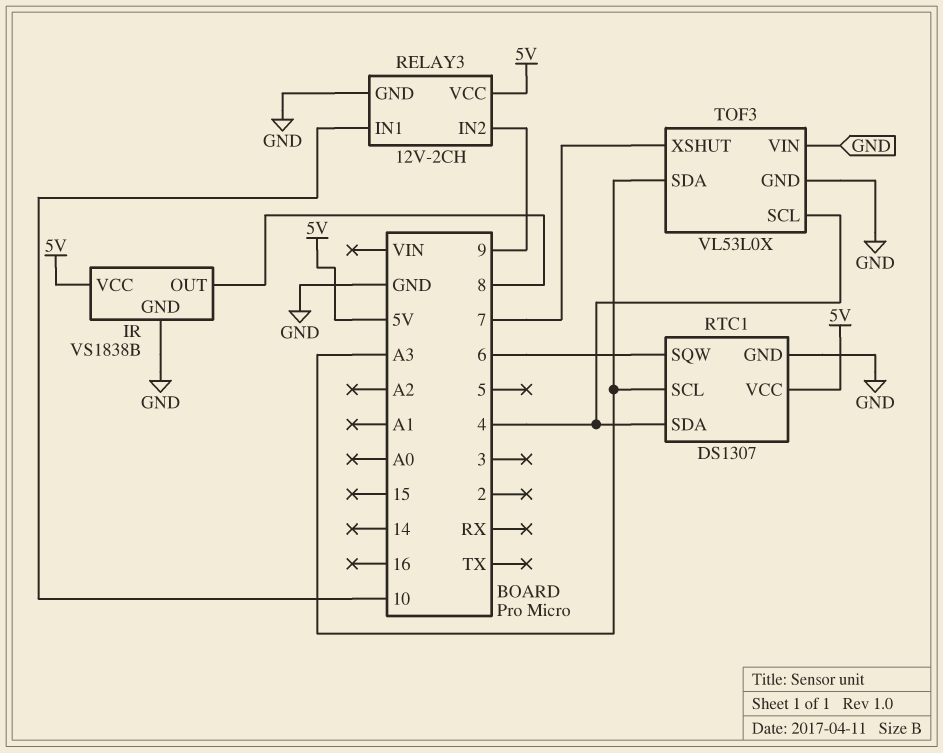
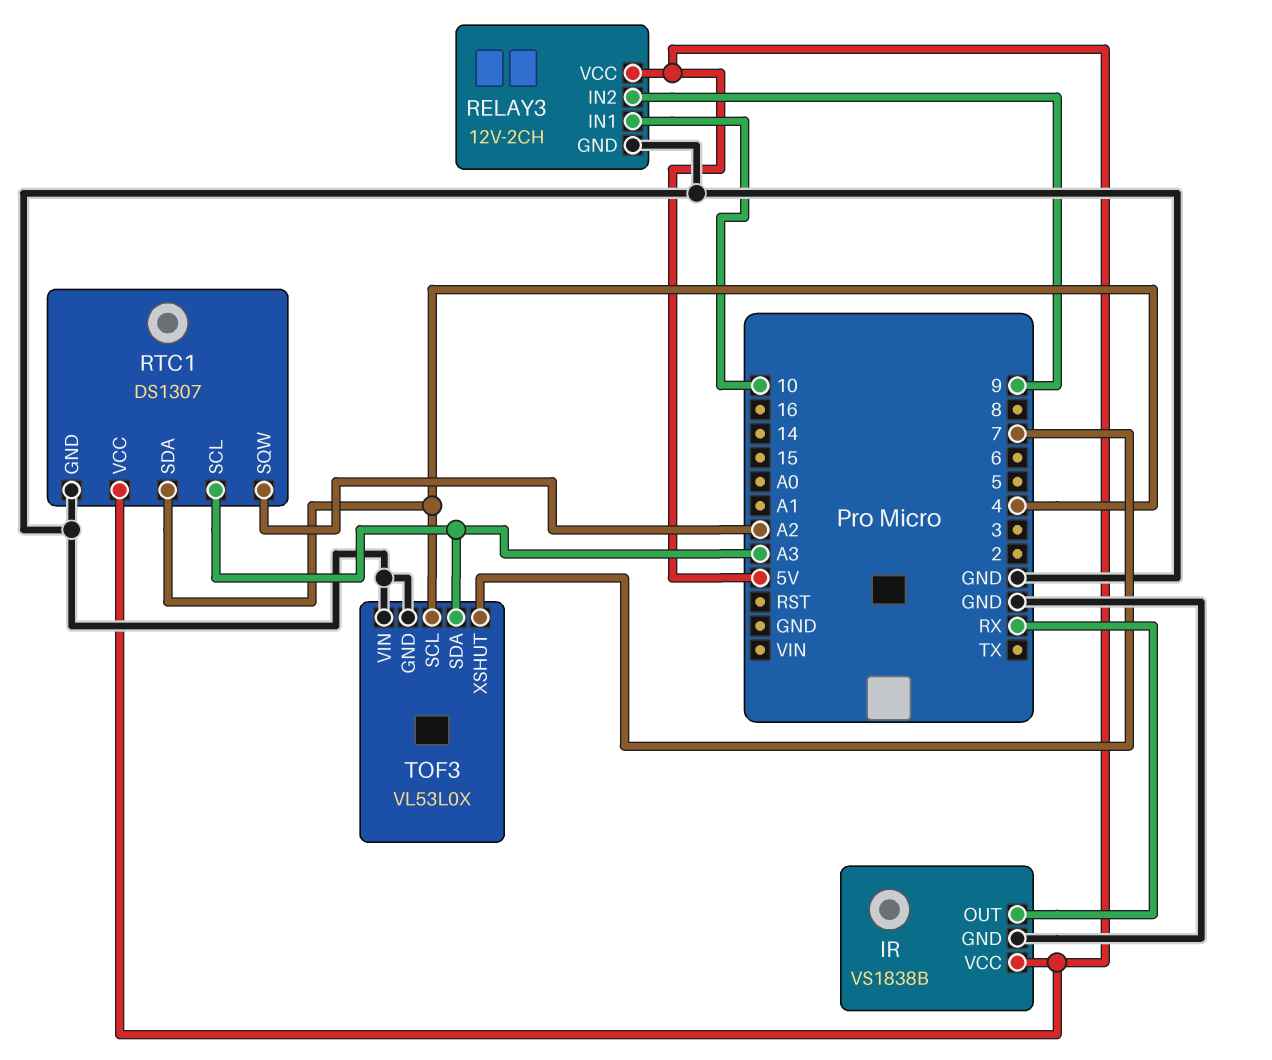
IR pin OUT: 8 -> RX
RTC1 pin SQW: 6 -> A2

